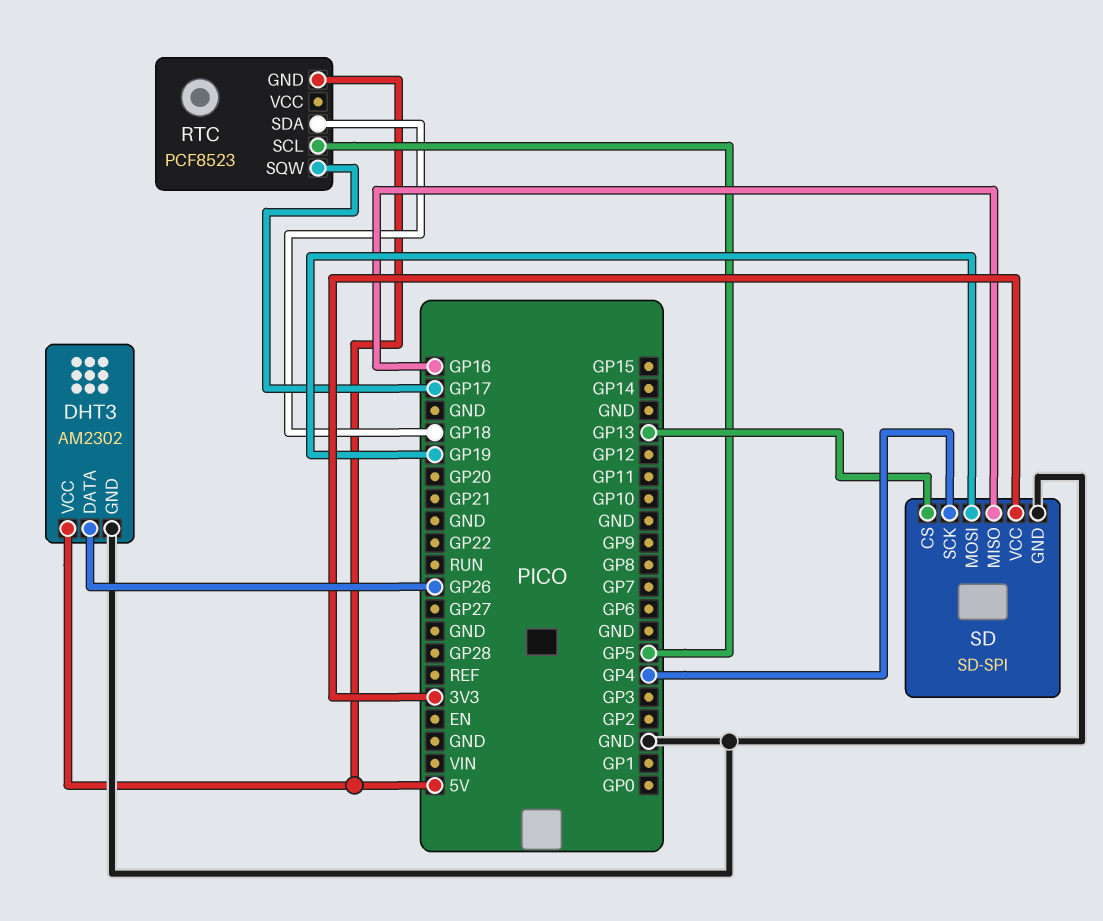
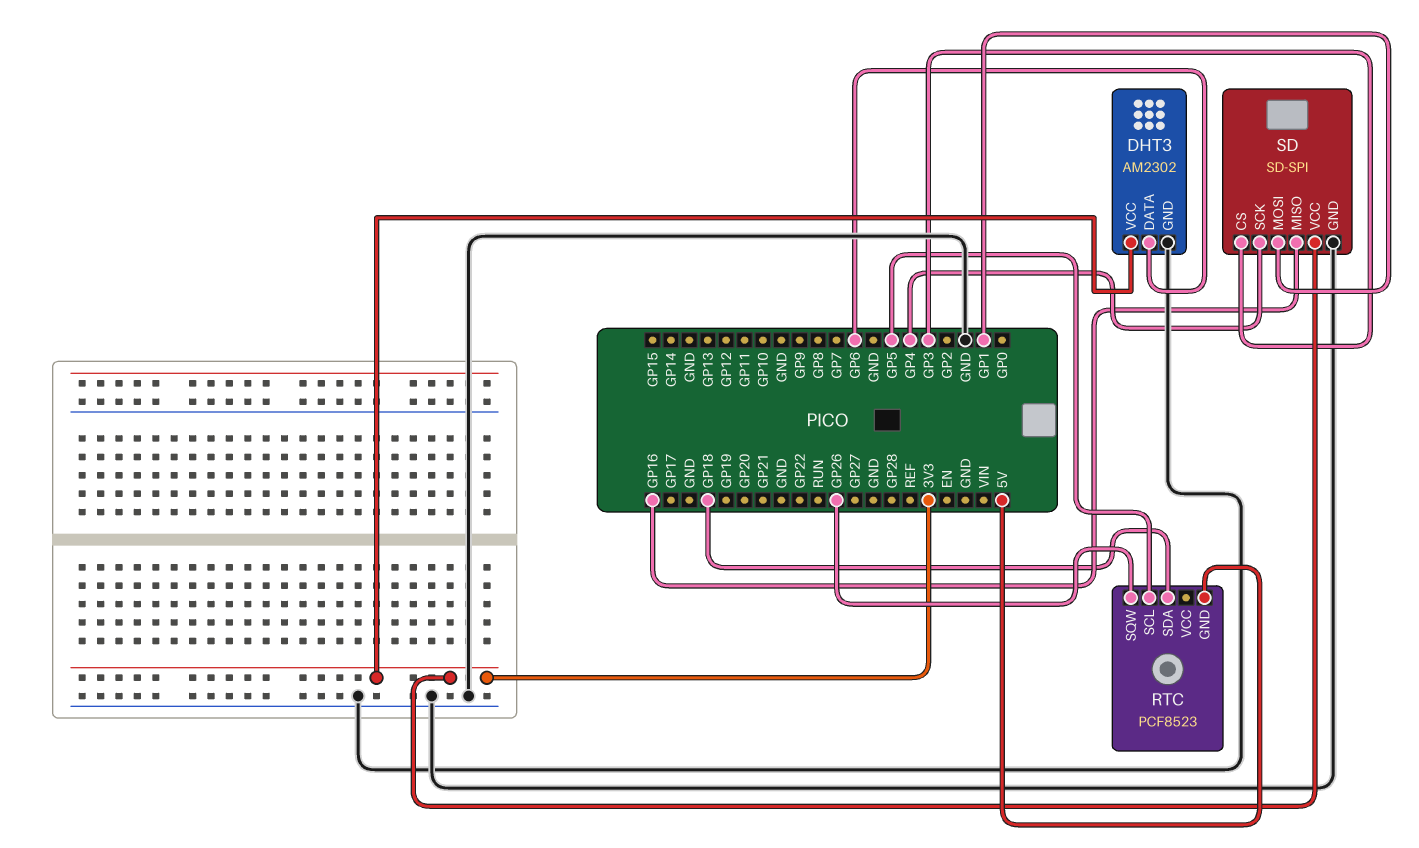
DHT3 pin DATA: GP26 -> GP6
DHT3 pin VCC: 5V -> 3V3
RTC pin SQW: GP17 -> GP26
SD pin CS: GP13 -> GP3
SD pin MOSI: GP19 -> GP1

